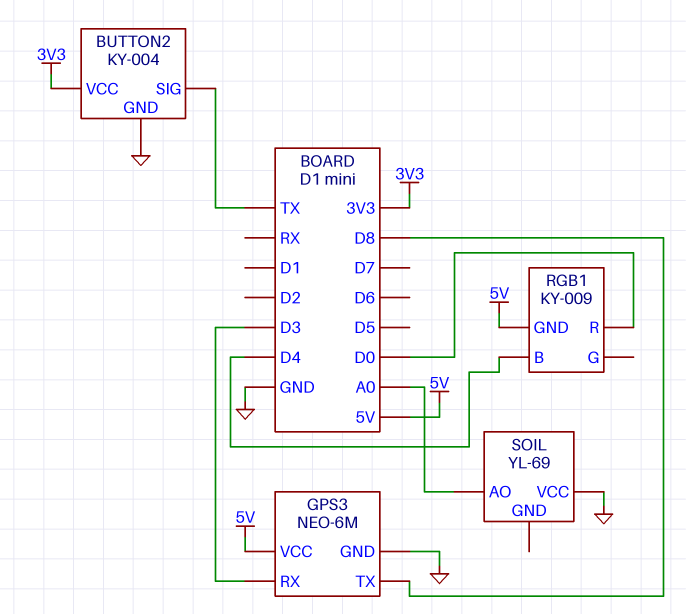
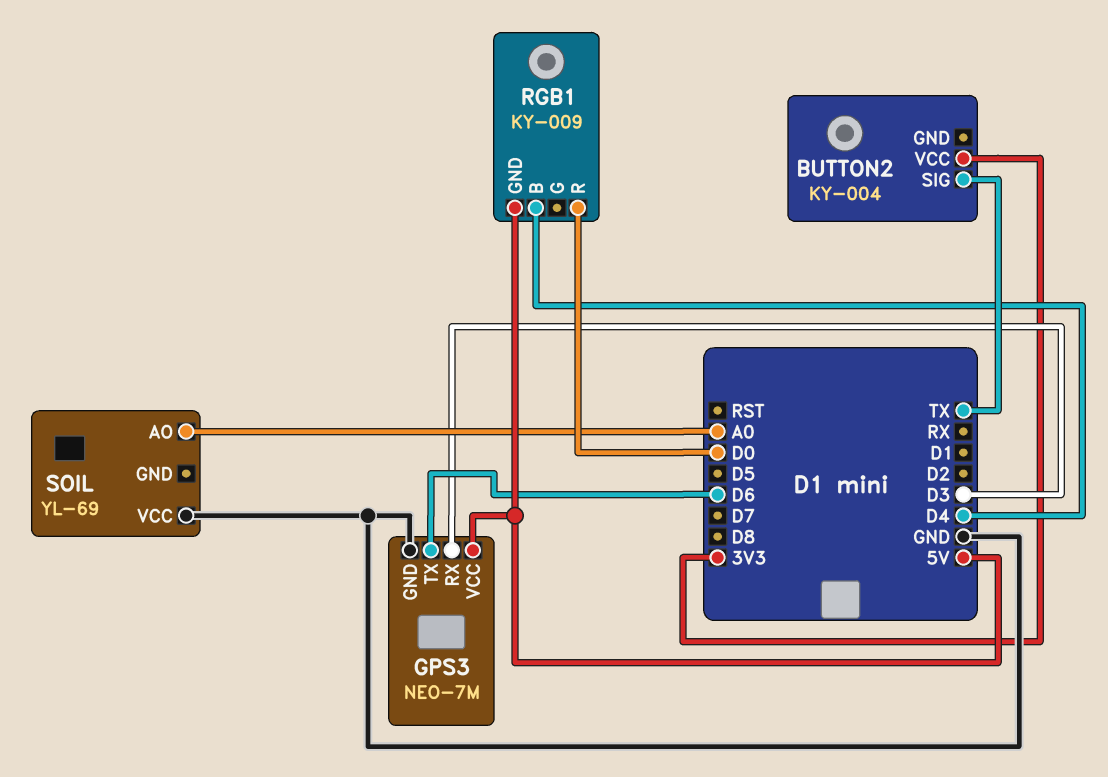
BUTTON2 pin GND: GND -> none
GPS3: NEO-6M -> NEO-7M
GPS3 pin TX: D8 -> D6

